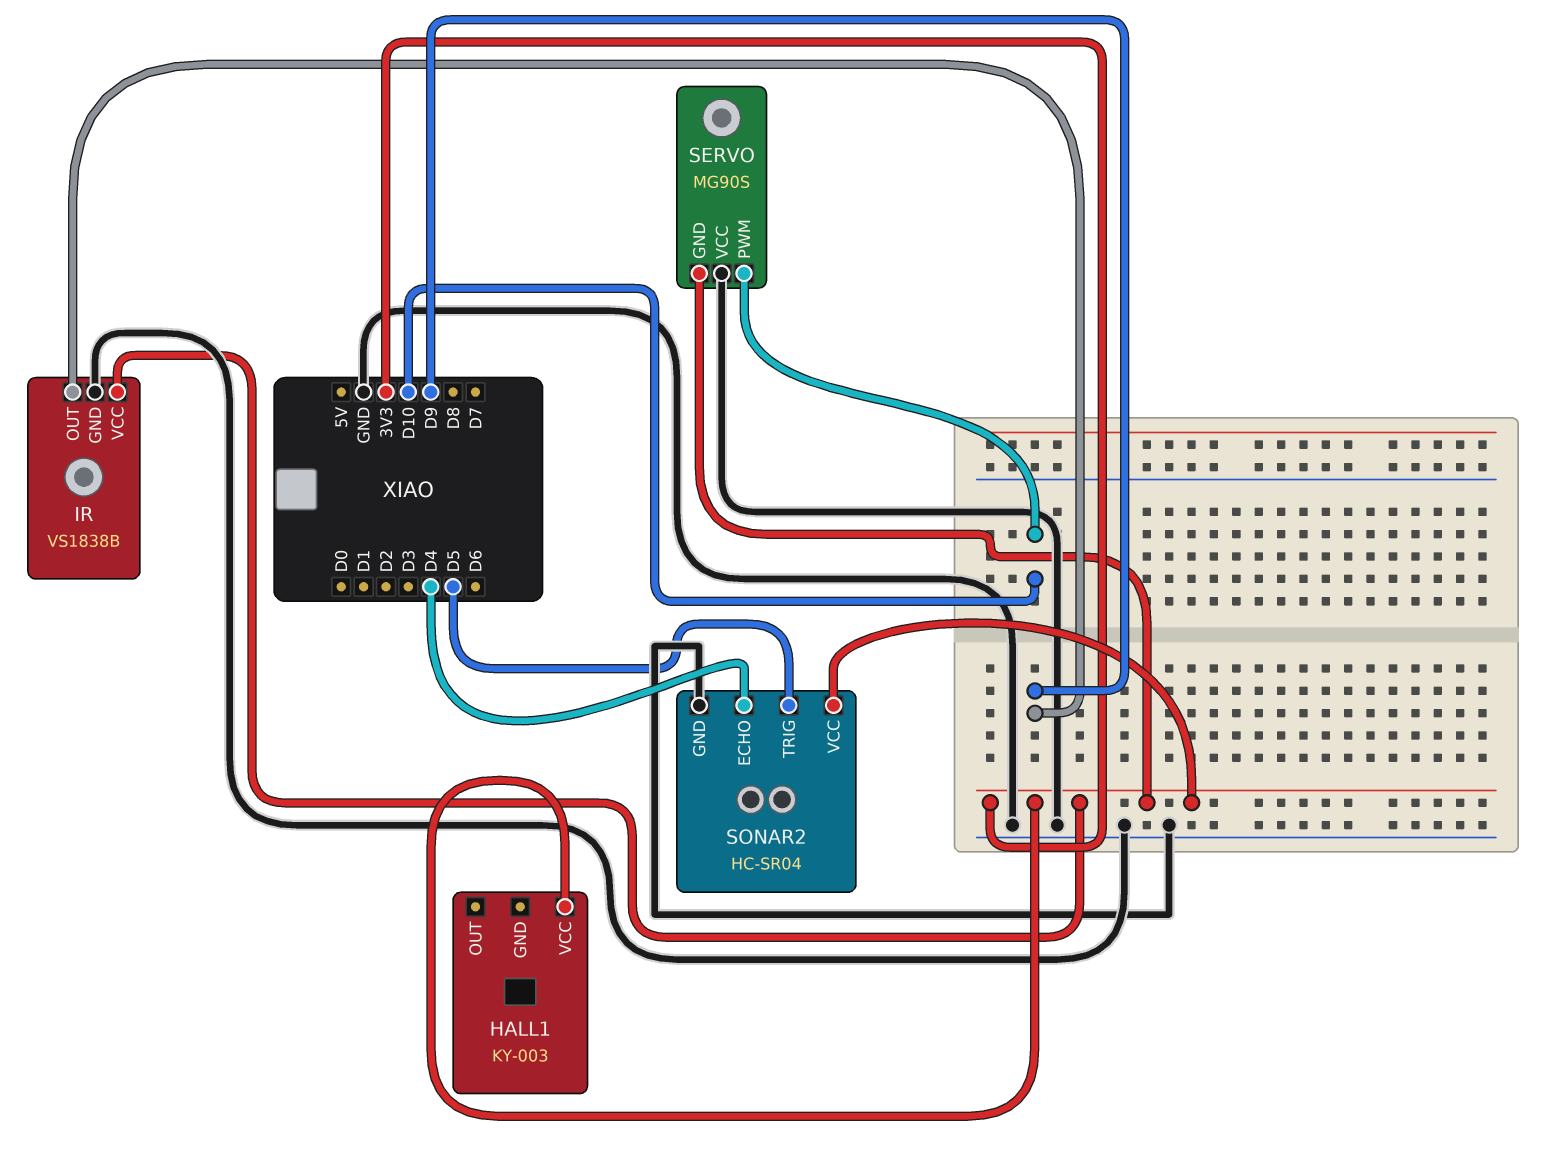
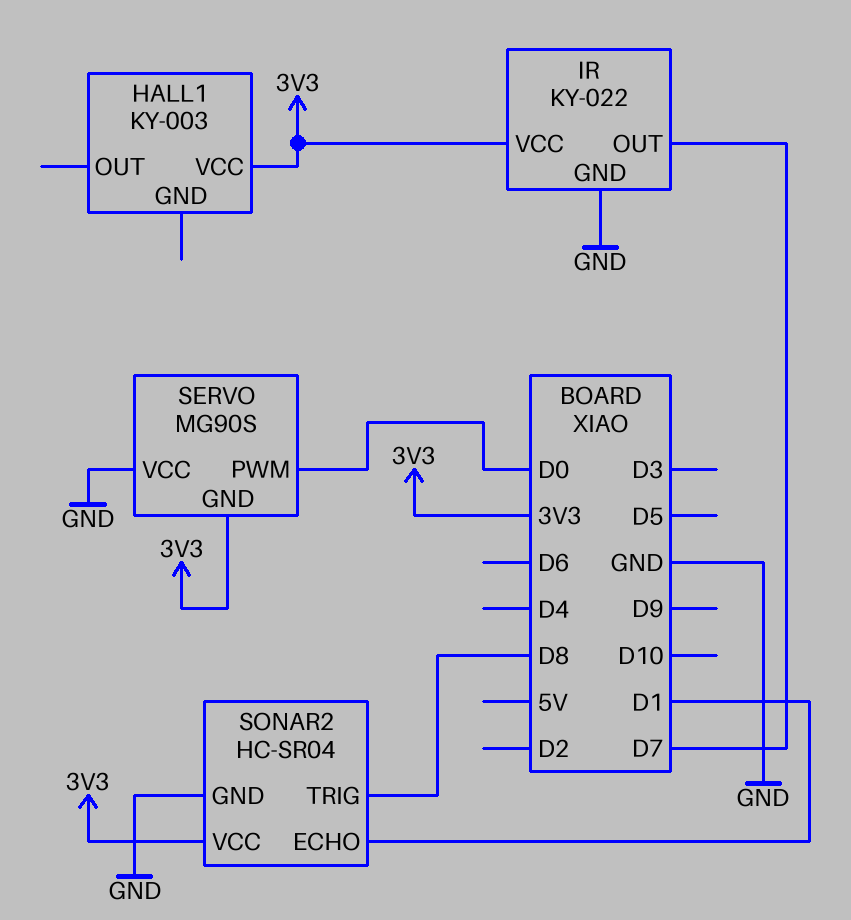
IR: VS1838B -> KY-022
IR pin OUT: D9 -> D7
SERVO pin PWM: D10 -> D0
SONAR2 pin ECHO: D4 -> D1
SONAR2 pin TRIG: D5 -> D8

